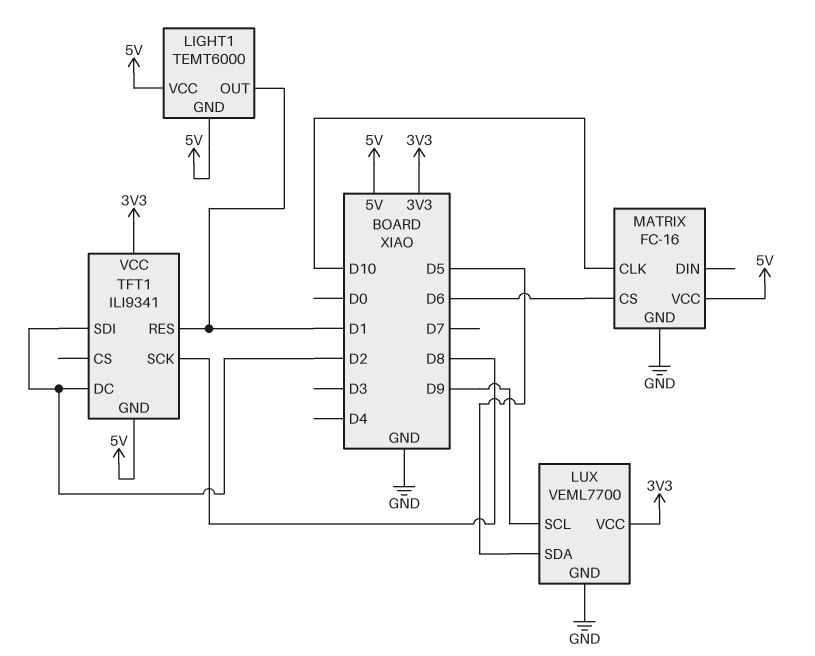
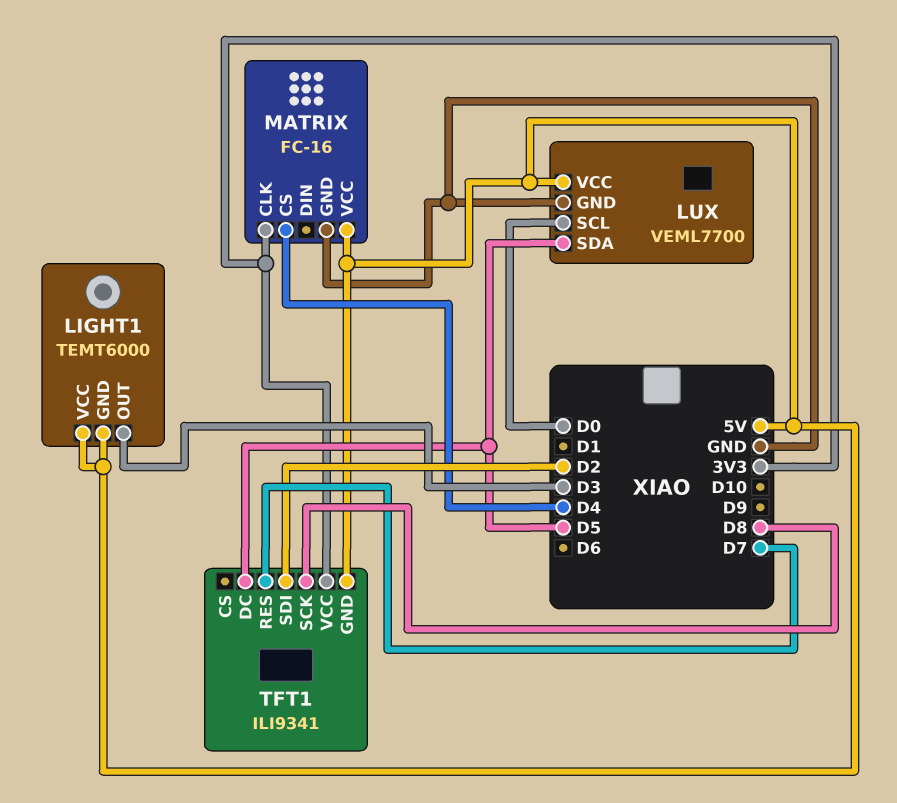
LIGHT1 pin OUT: D1 -> D3
LUX pin SCL: D9 -> D0
LUX pin VCC: 3V3 -> 5V
MATRIX pin CLK: D10 -> 3V3
MATRIX pin CS: D6 -> D4
TFT1 pin DC: D2 -> D5
TFT1 pin RES: D1 -> D7

